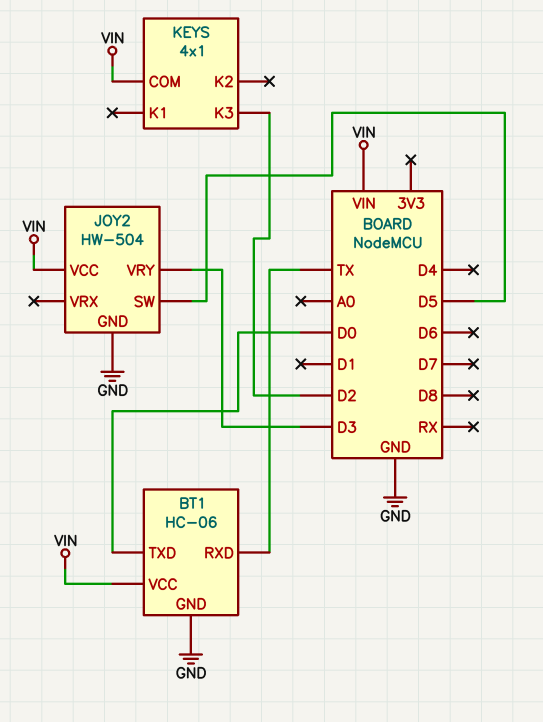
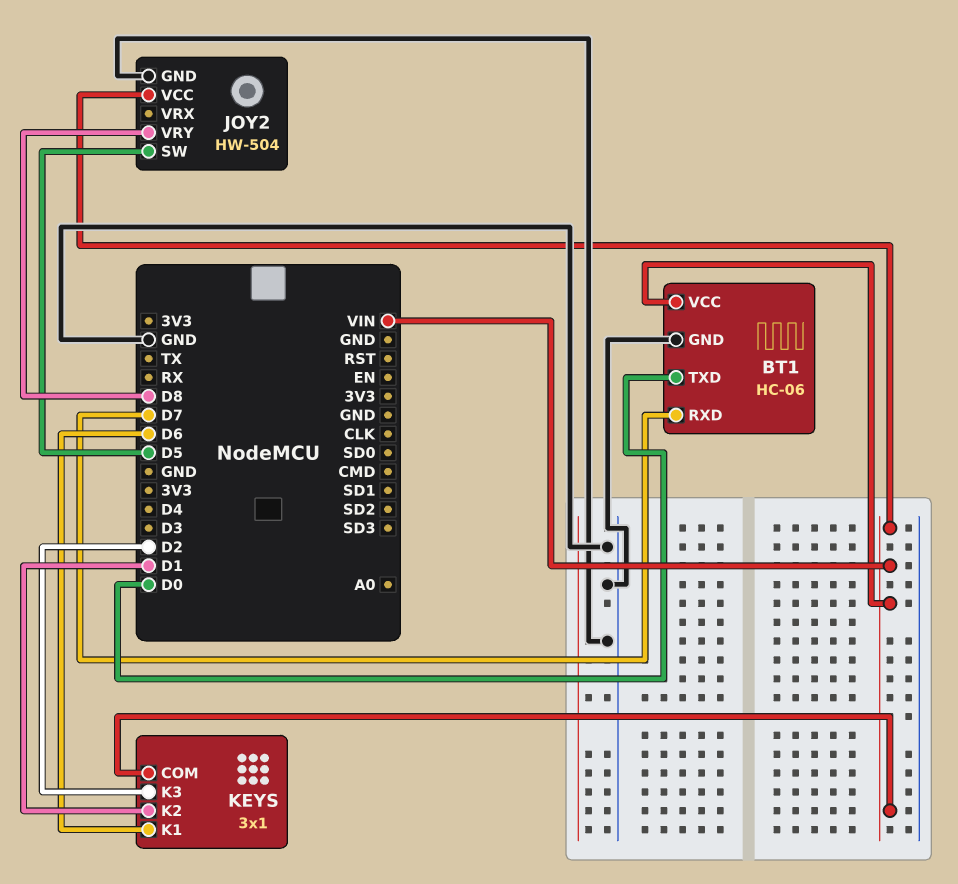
BT1 pin RXD: TX -> D7
JOY2 pin VRY: D3 -> D8
KEYS: 4x1 -> 3x1
KEYS pin K1: none -> D6
KEYS pin K2: none -> D1

